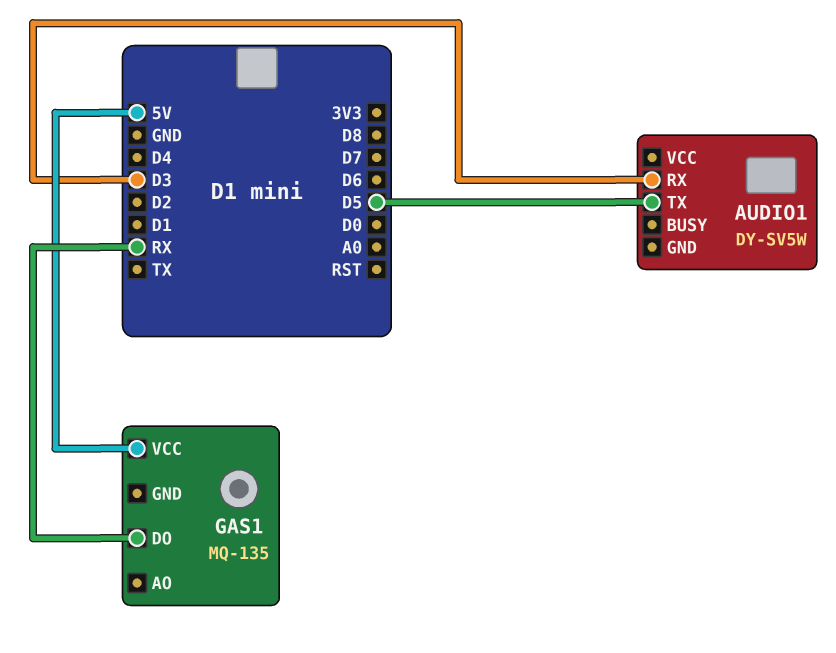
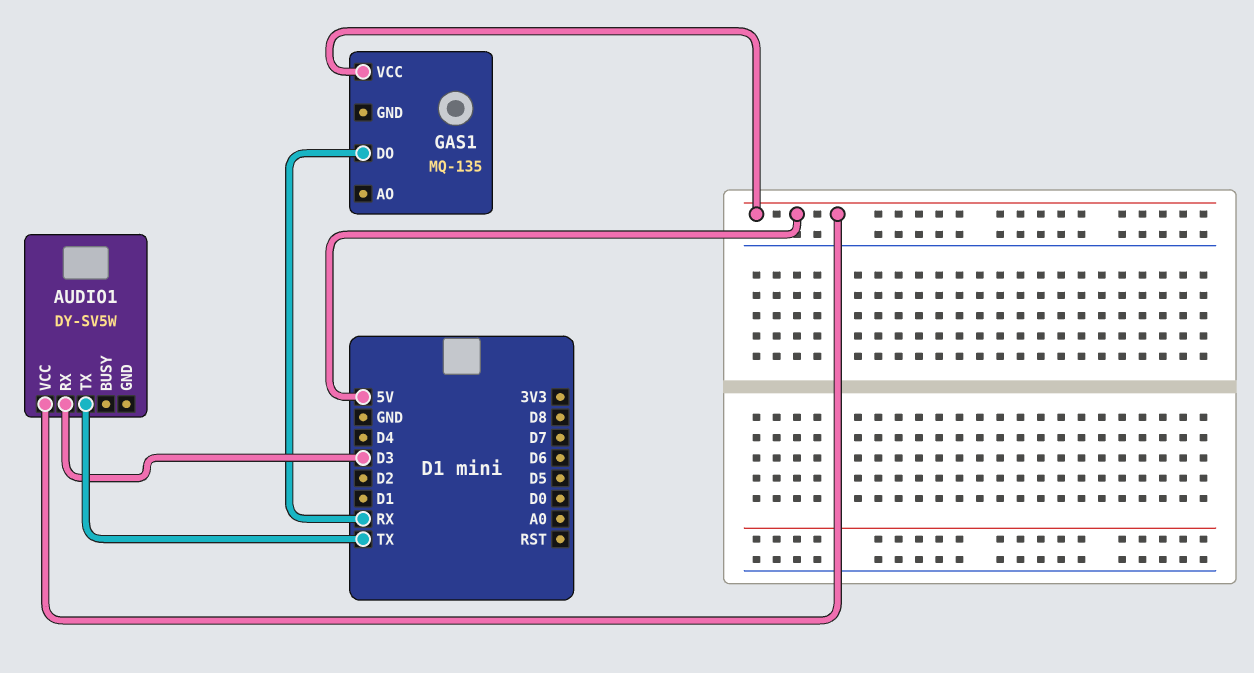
AUDIO1 pin TX: D5 -> TX
AUDIO1 pin VCC: none -> 5V

